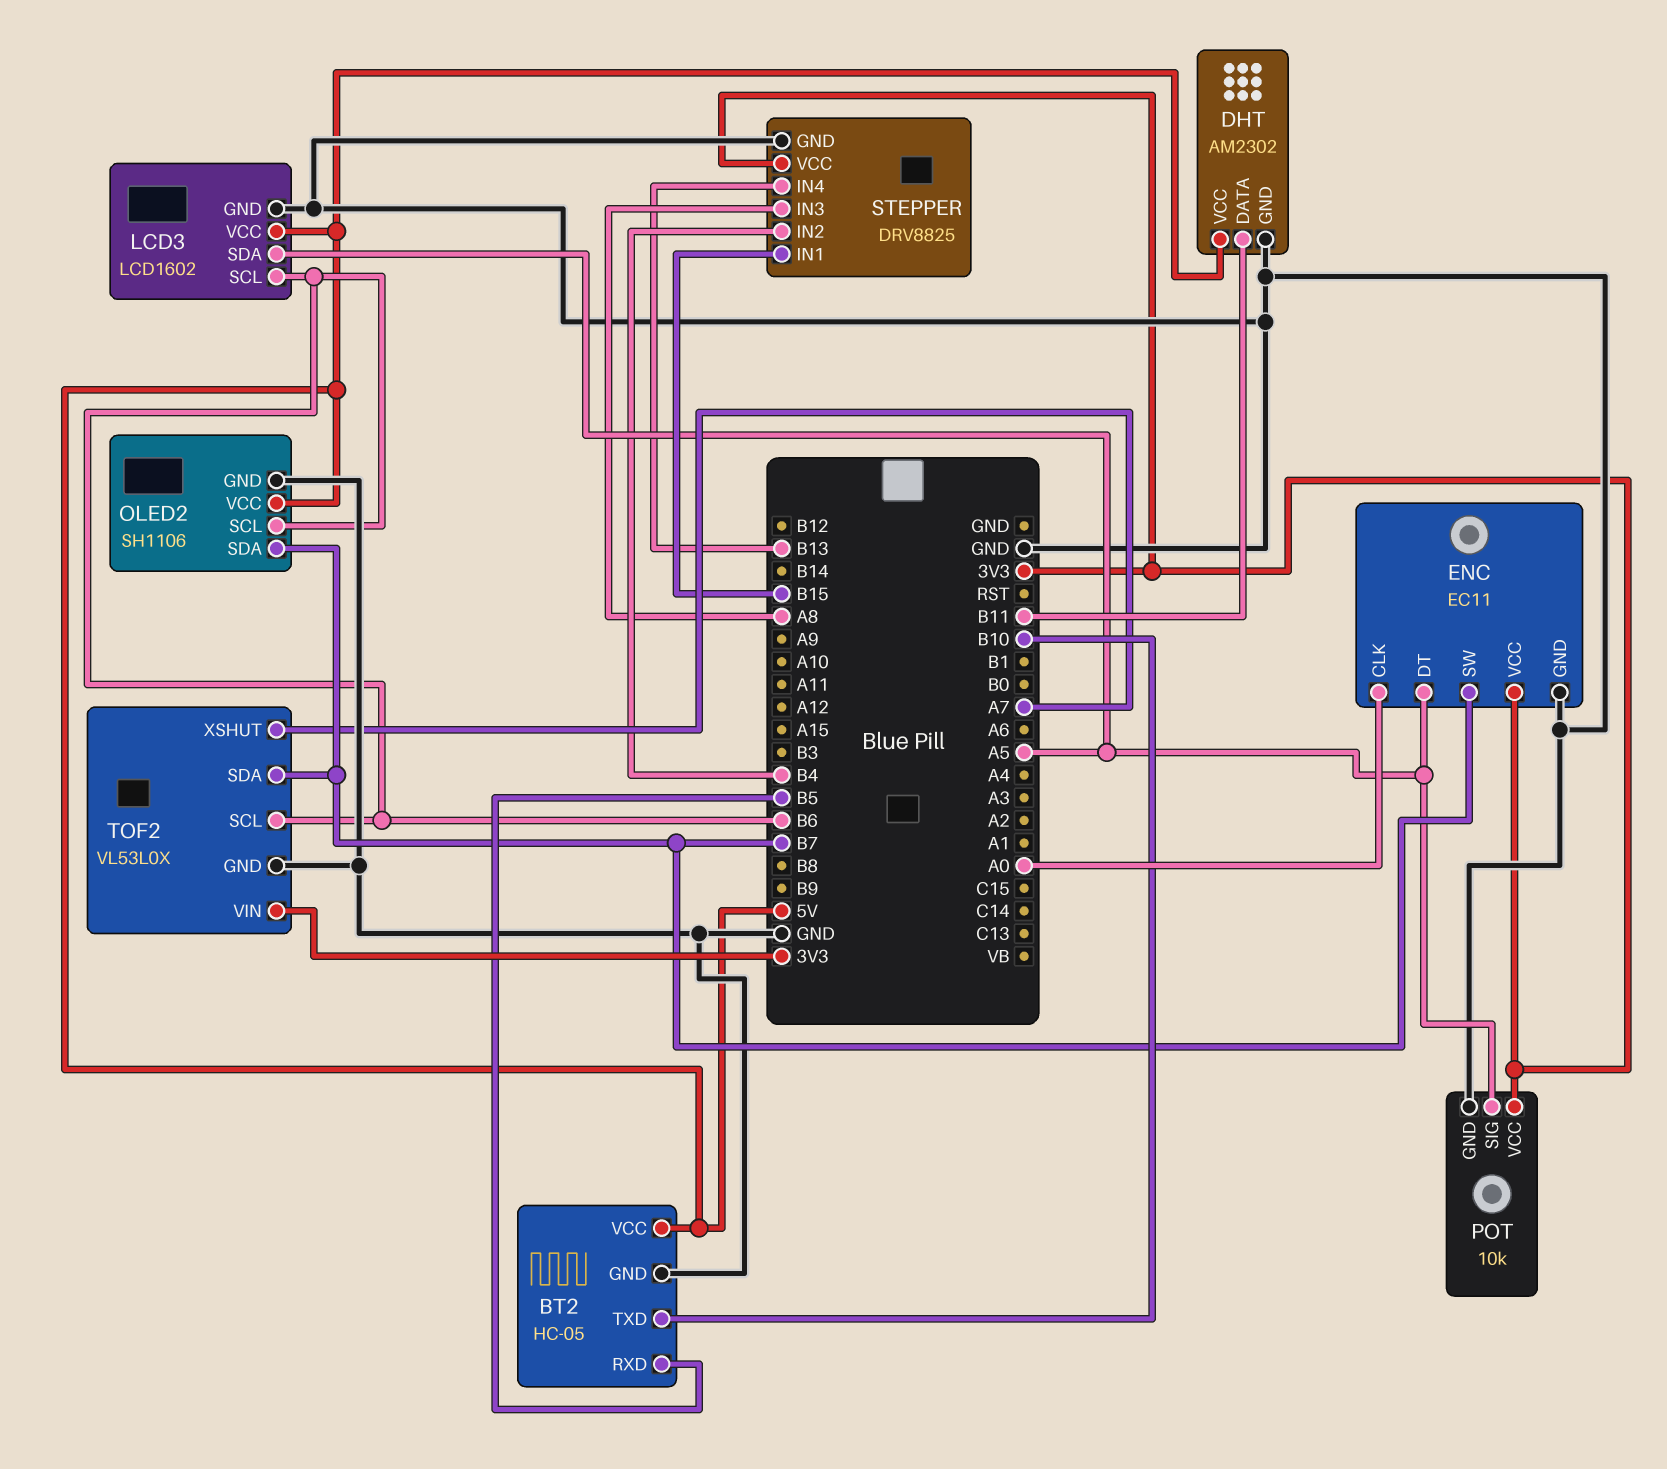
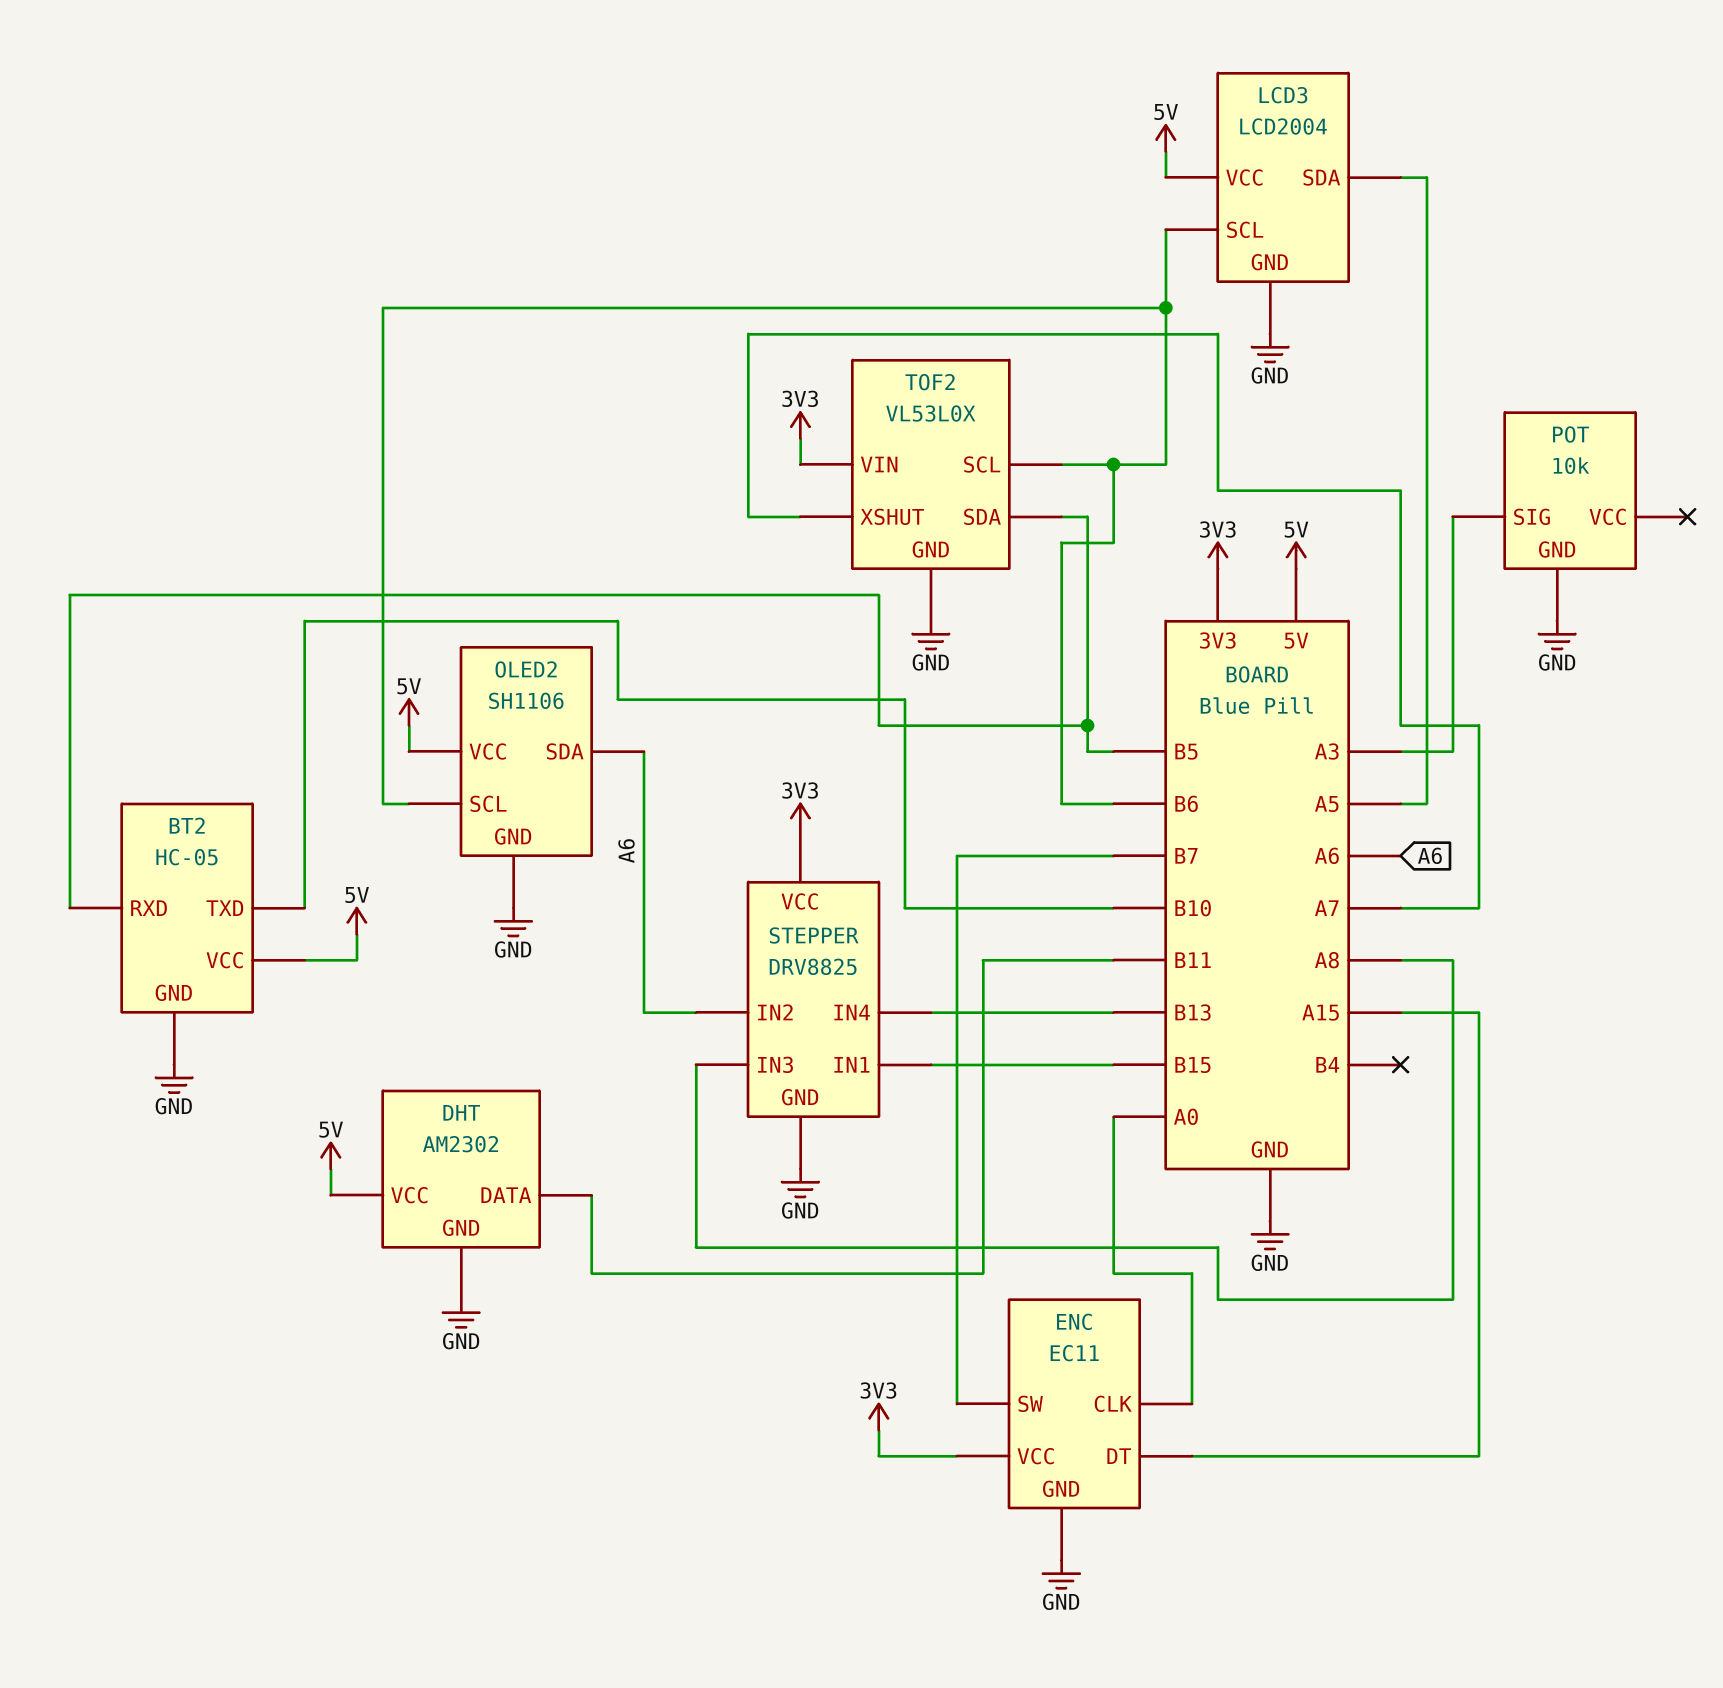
ENC pin DT: A5 -> A15
LCD3: LCD1602 -> LCD2004
OLED2 pin SDA: B7 -> A6
POT pin SIG: A5 -> A3
POT pin VCC: 3V3 -> none
STEPPER pin IN2: B4 -> A6
TOF2 pin SDA: B7 -> B5

